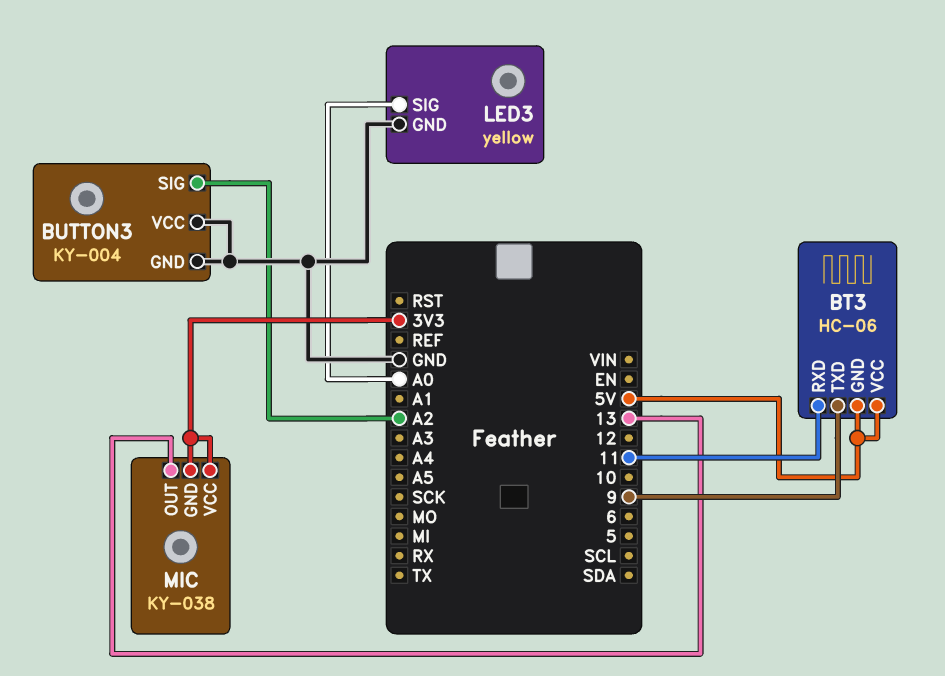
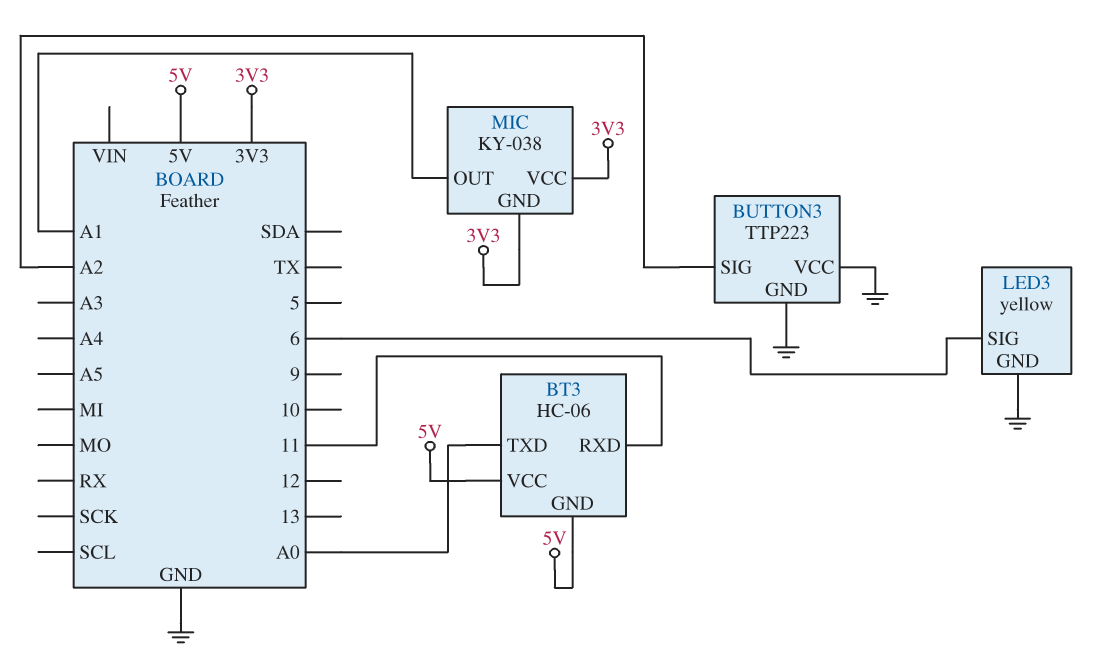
BT3 pin TXD: 9 -> A0
BUTTON3: KY-004 -> TTP223
LED3 pin SIG: A0 -> 6
MIC pin OUT: 13 -> A1

